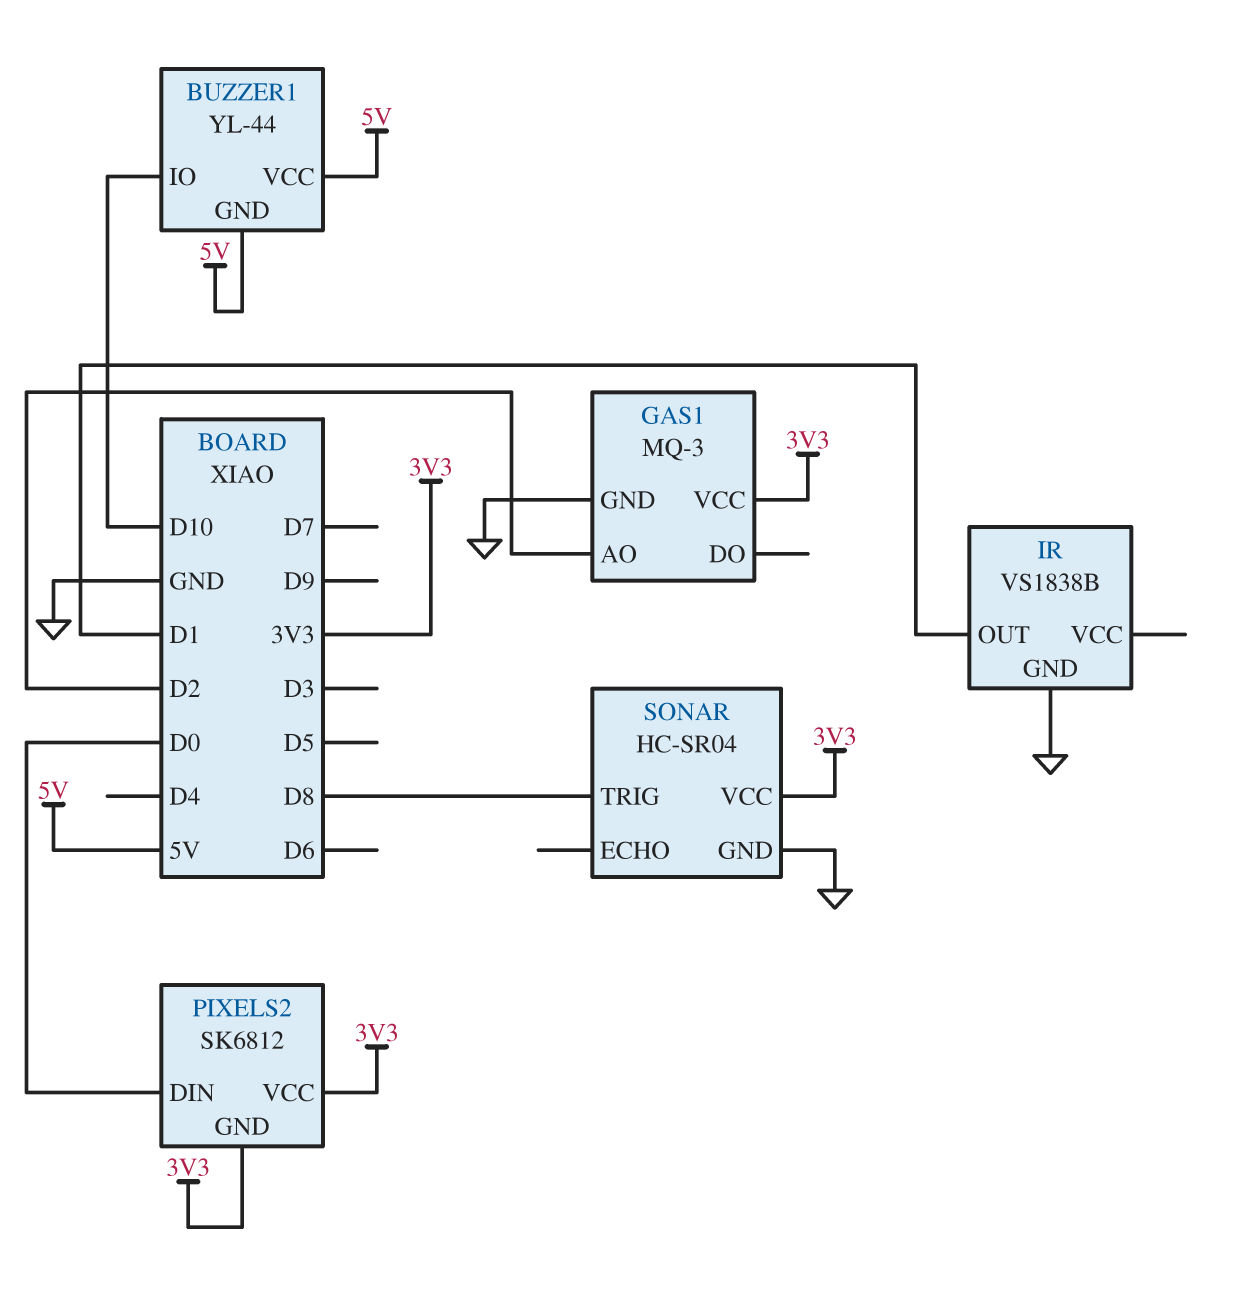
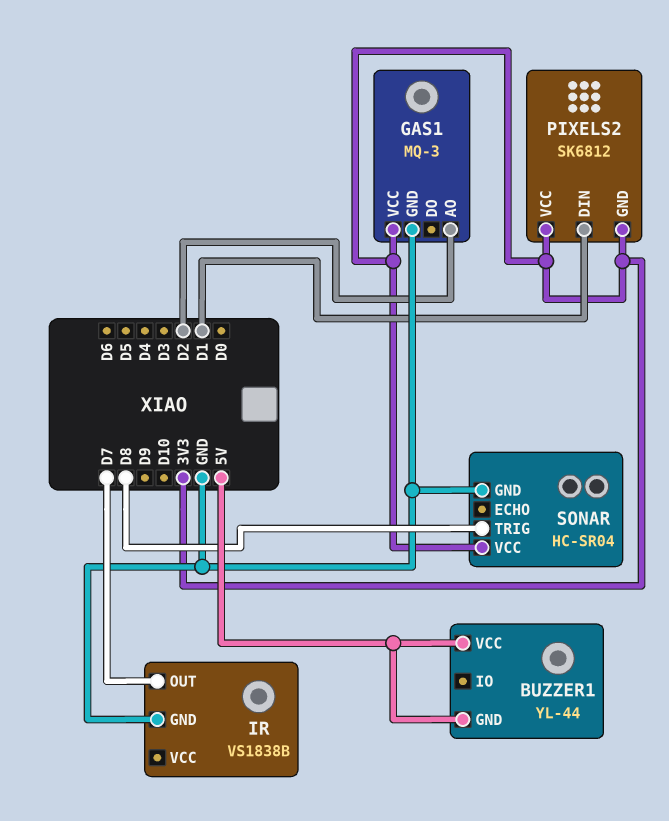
BUZZER1 pin IO: D10 -> none
IR pin OUT: D1 -> D7
PIXELS2 pin DIN: D0 -> D1

